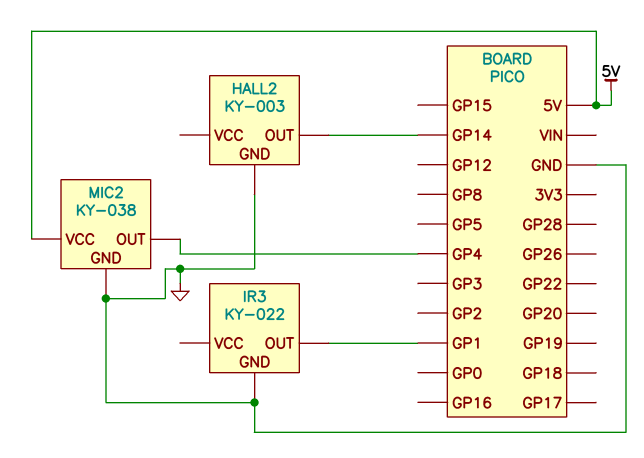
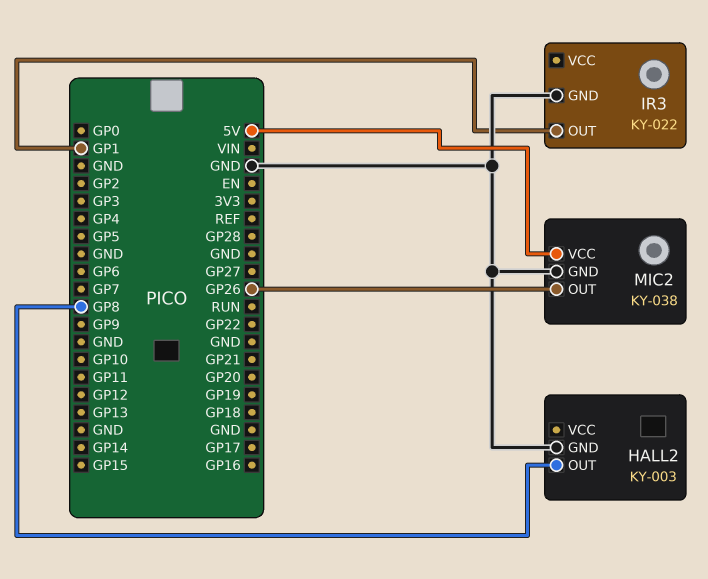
HALL2 pin OUT: GP14 -> GP8
MIC2 pin OUT: GP4 -> GP26

